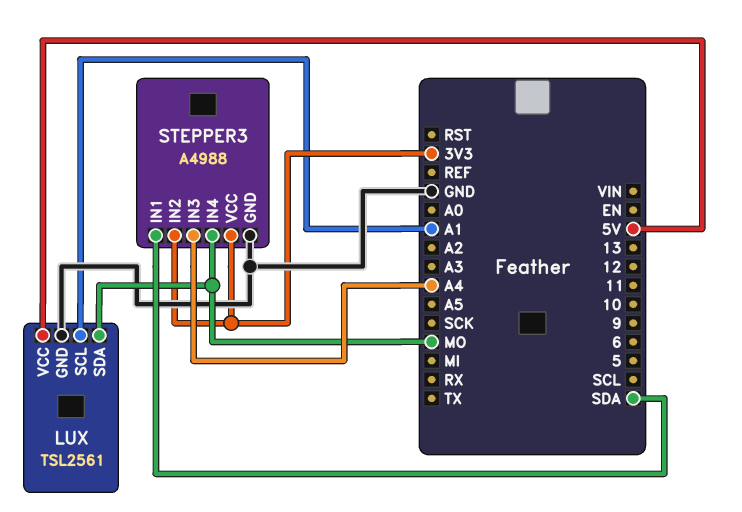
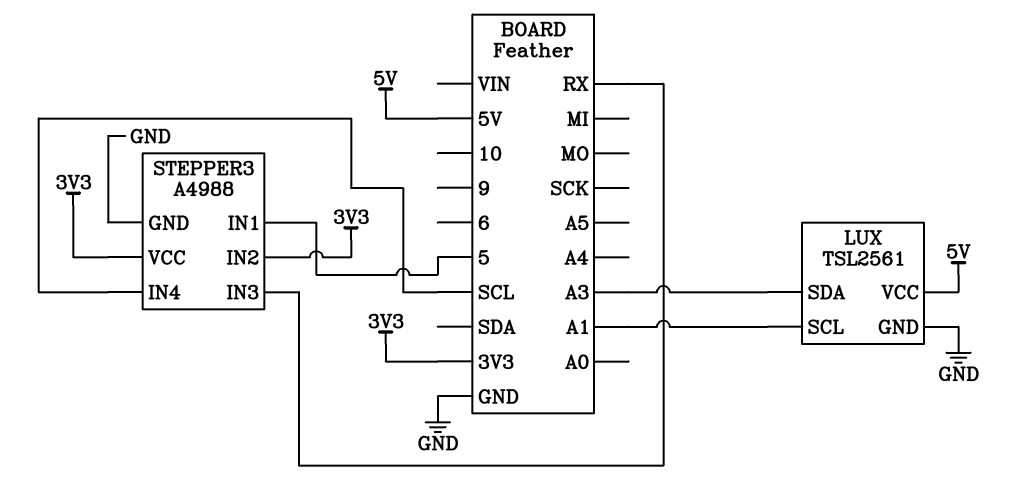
LUX pin SDA: MO -> A3
STEPPER3 pin IN1: SDA -> 5
STEPPER3 pin IN3: A4 -> RX
STEPPER3 pin IN4: MO -> SCL

